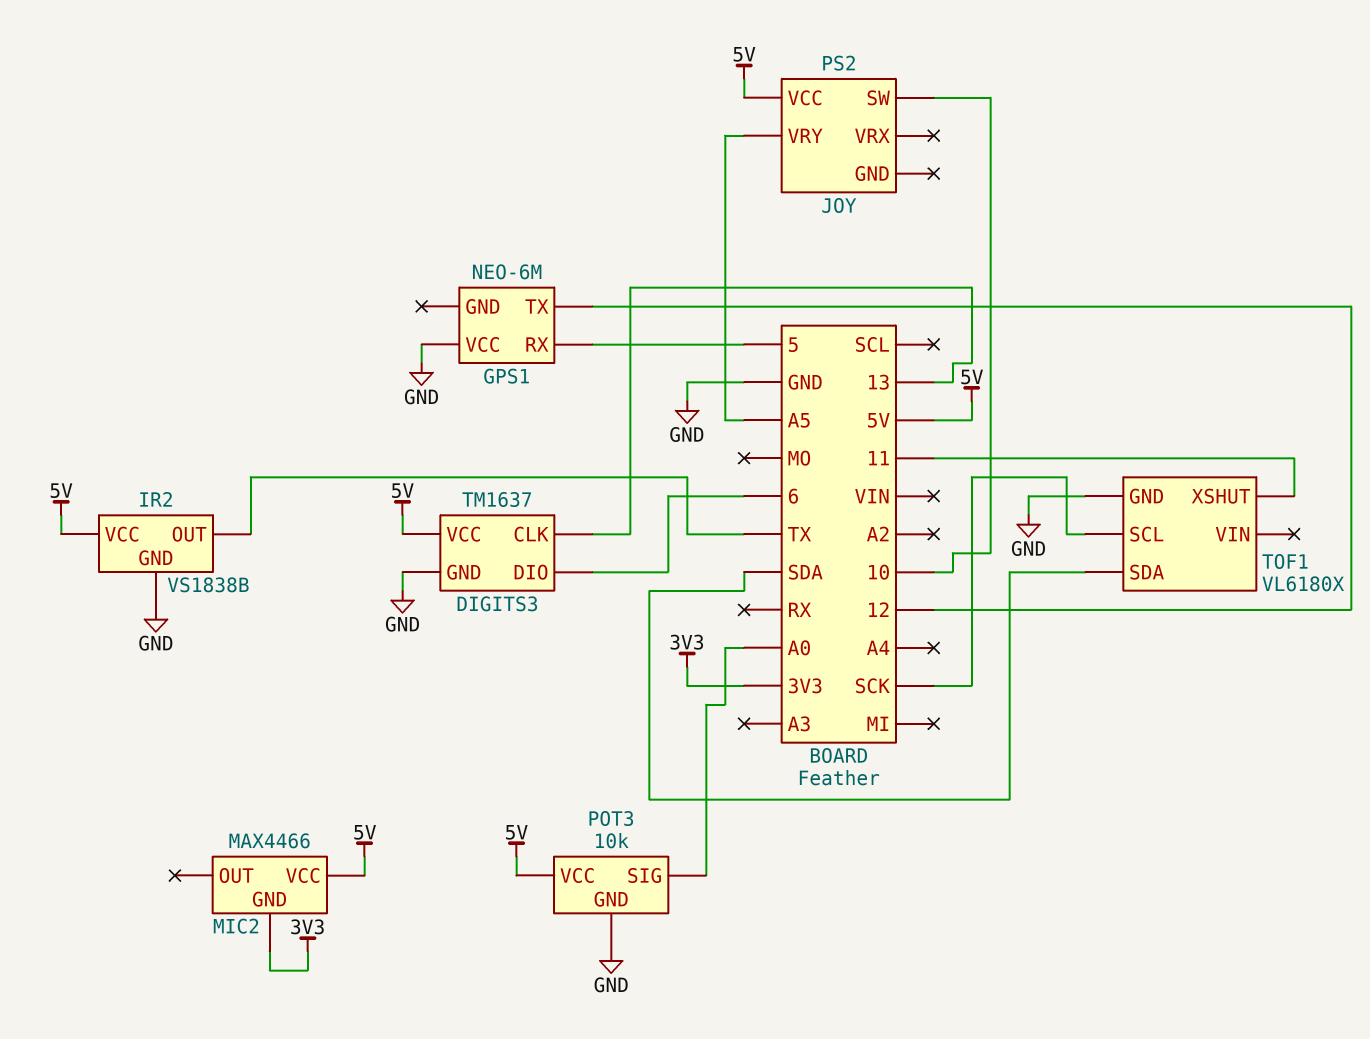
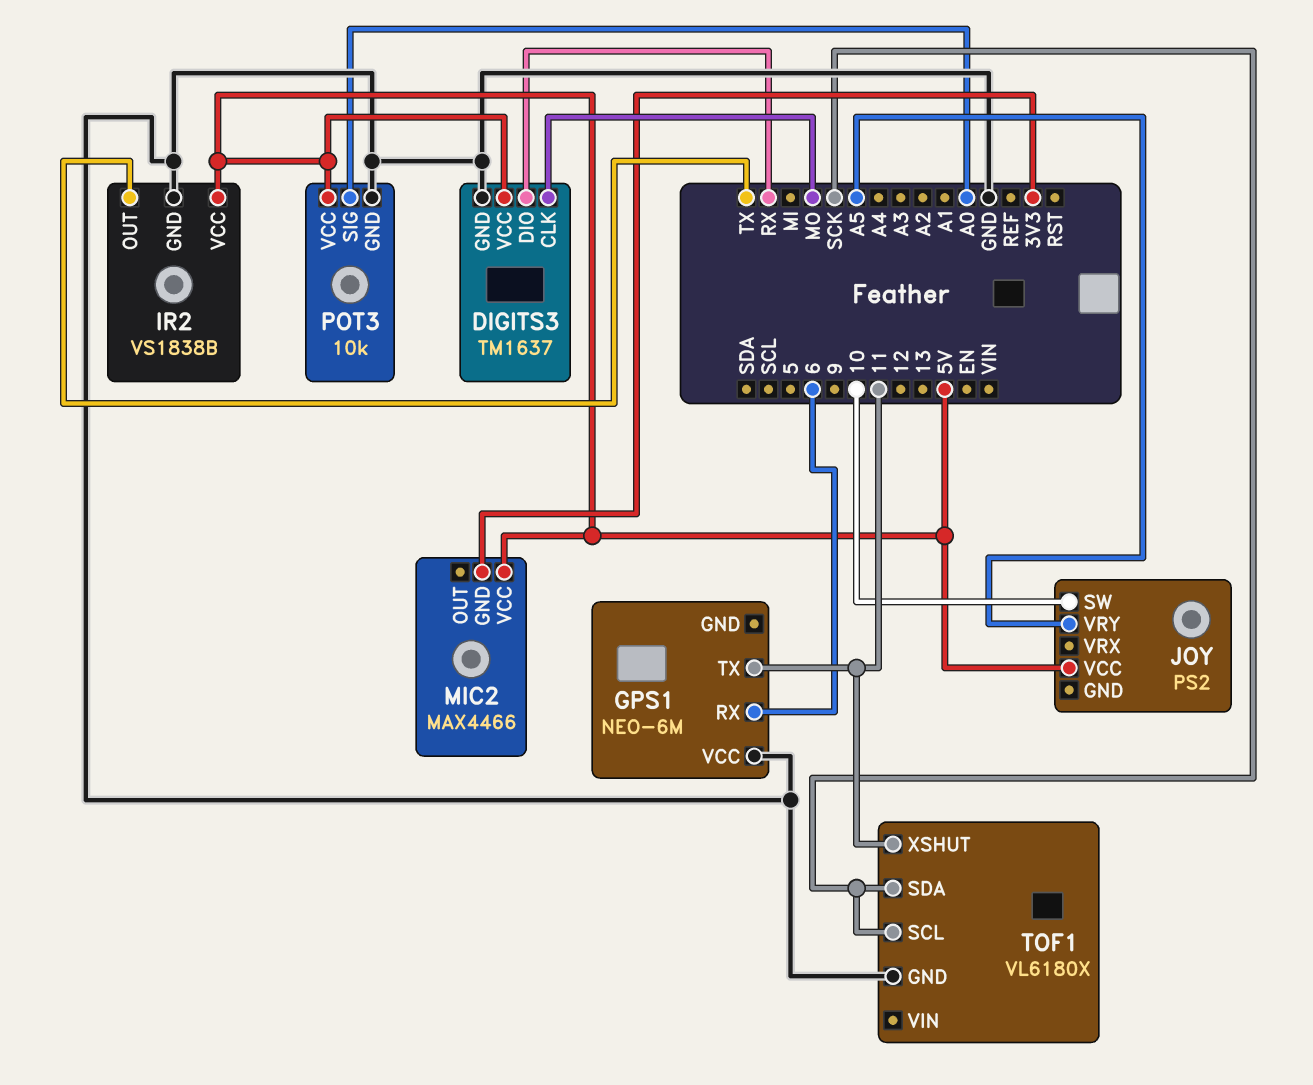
DIGITS3 pin CLK: 13 -> MO
DIGITS3 pin DIO: 6 -> RX
GPS1 pin RX: 5 -> 6
GPS1 pin TX: 12 -> 11
TOF1 pin SDA: SDA -> SCK

